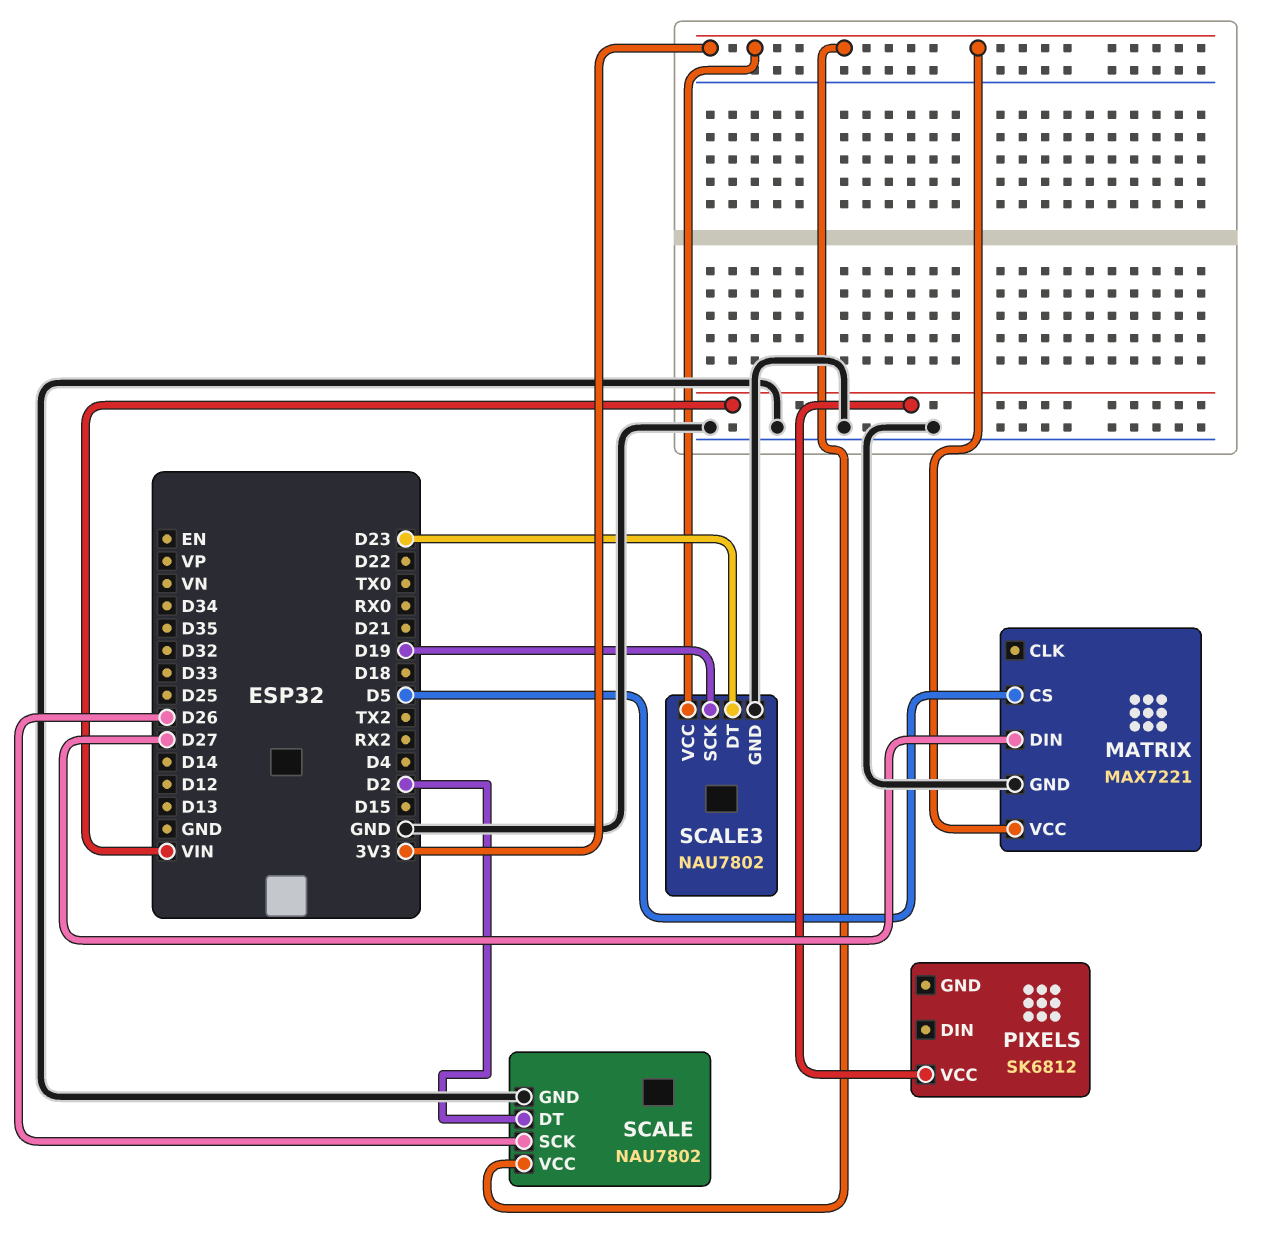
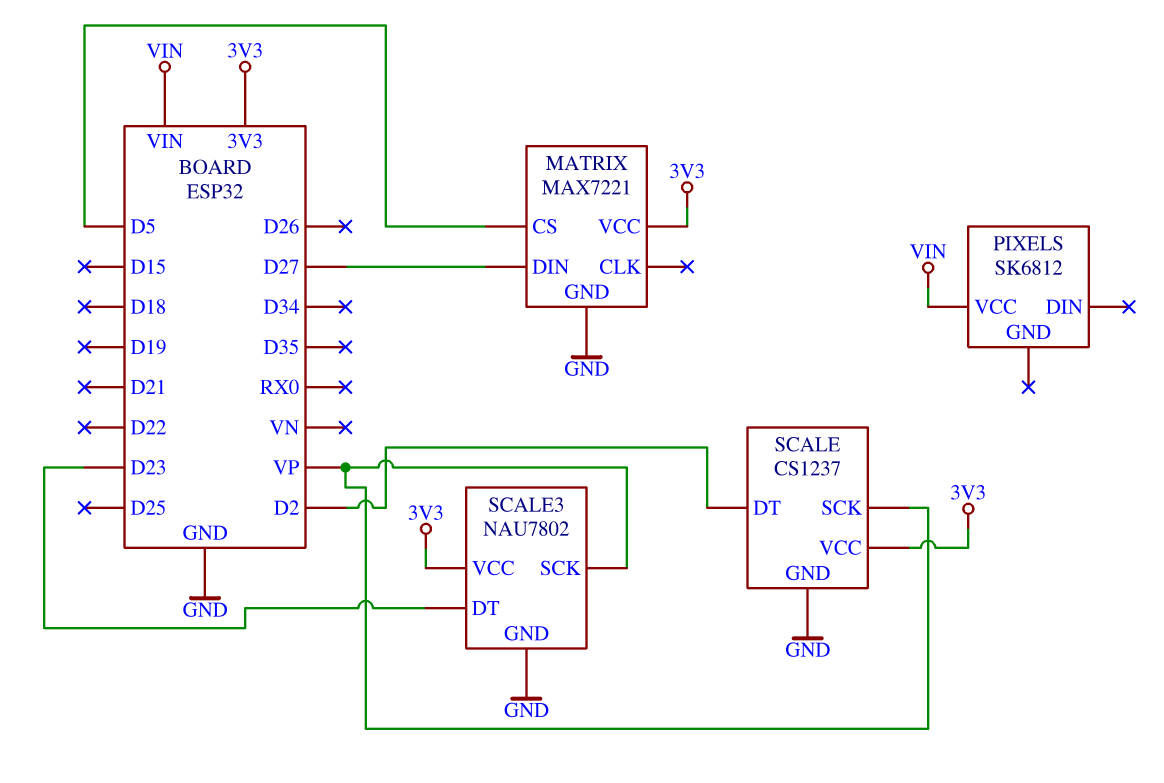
SCALE: NAU7802 -> CS1237
SCALE pin SCK: D26 -> VP
SCALE3 pin SCK: D19 -> VP

